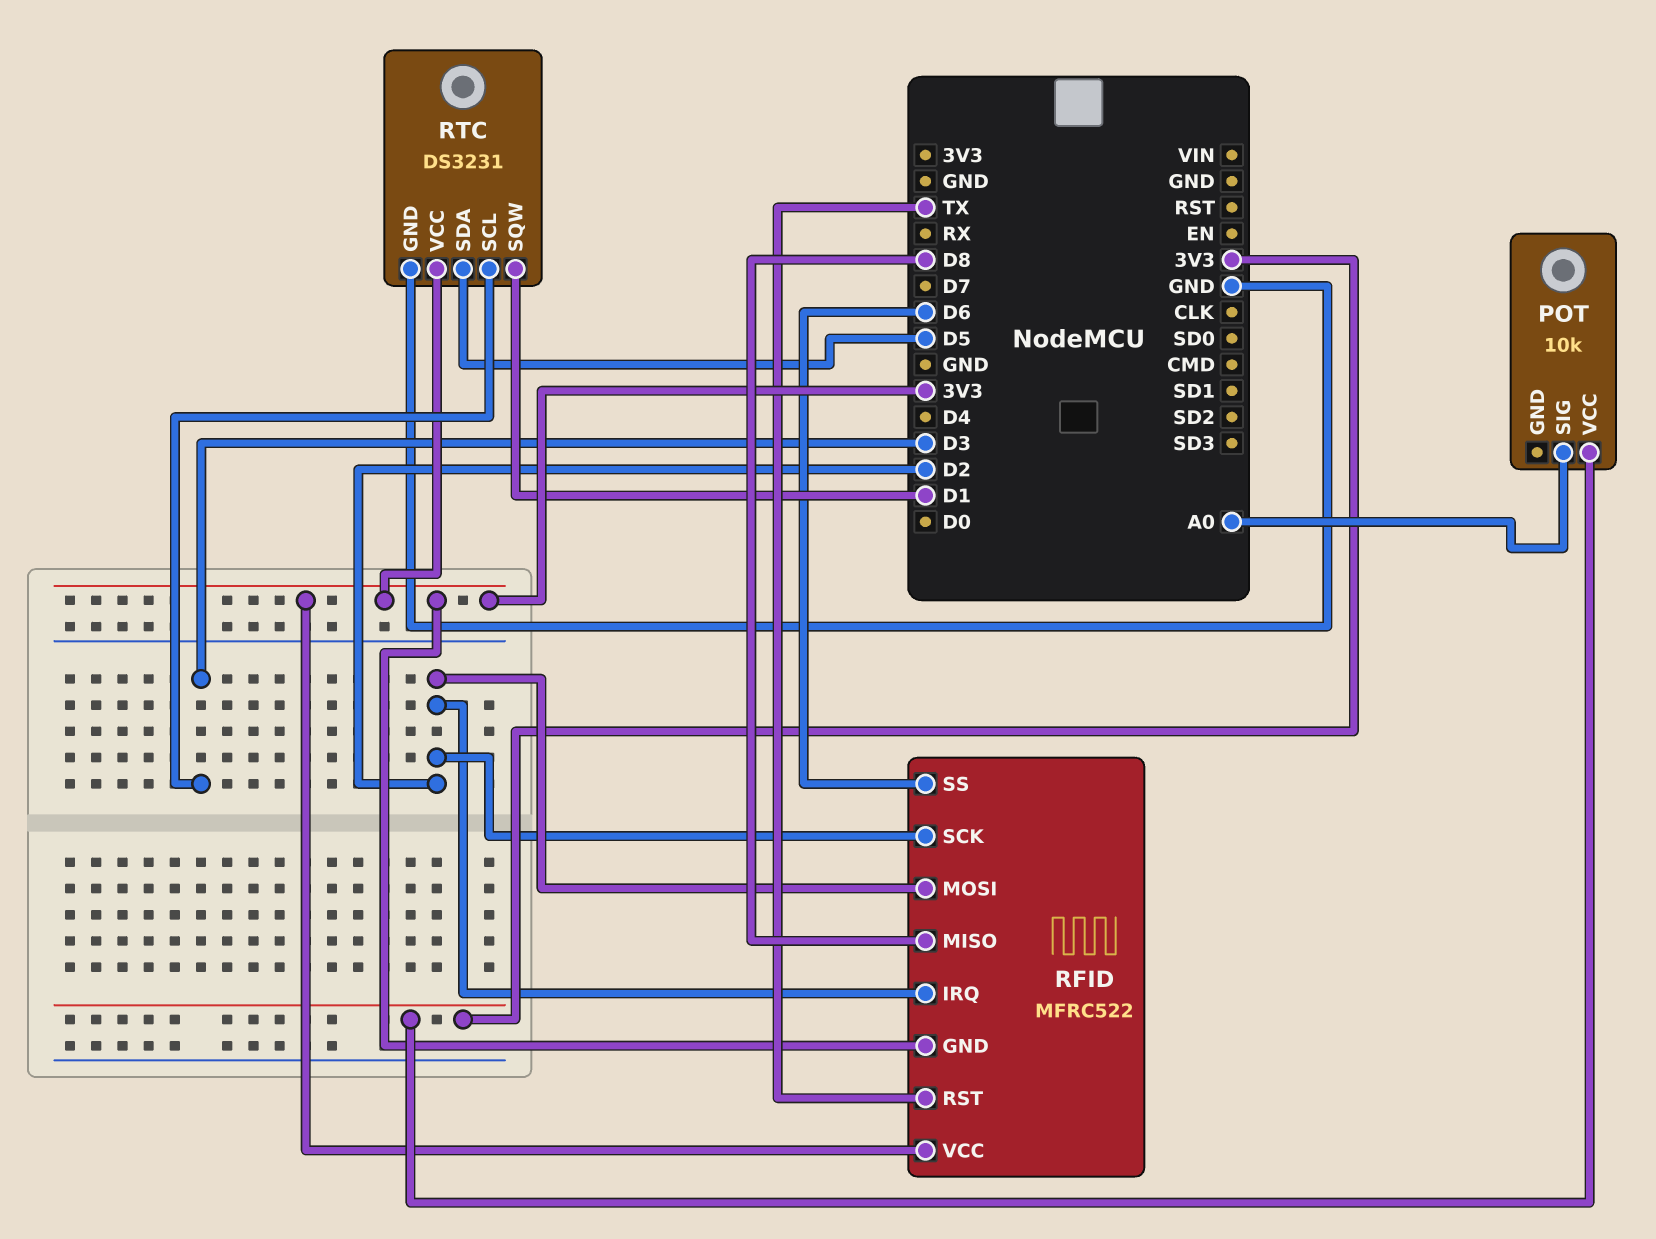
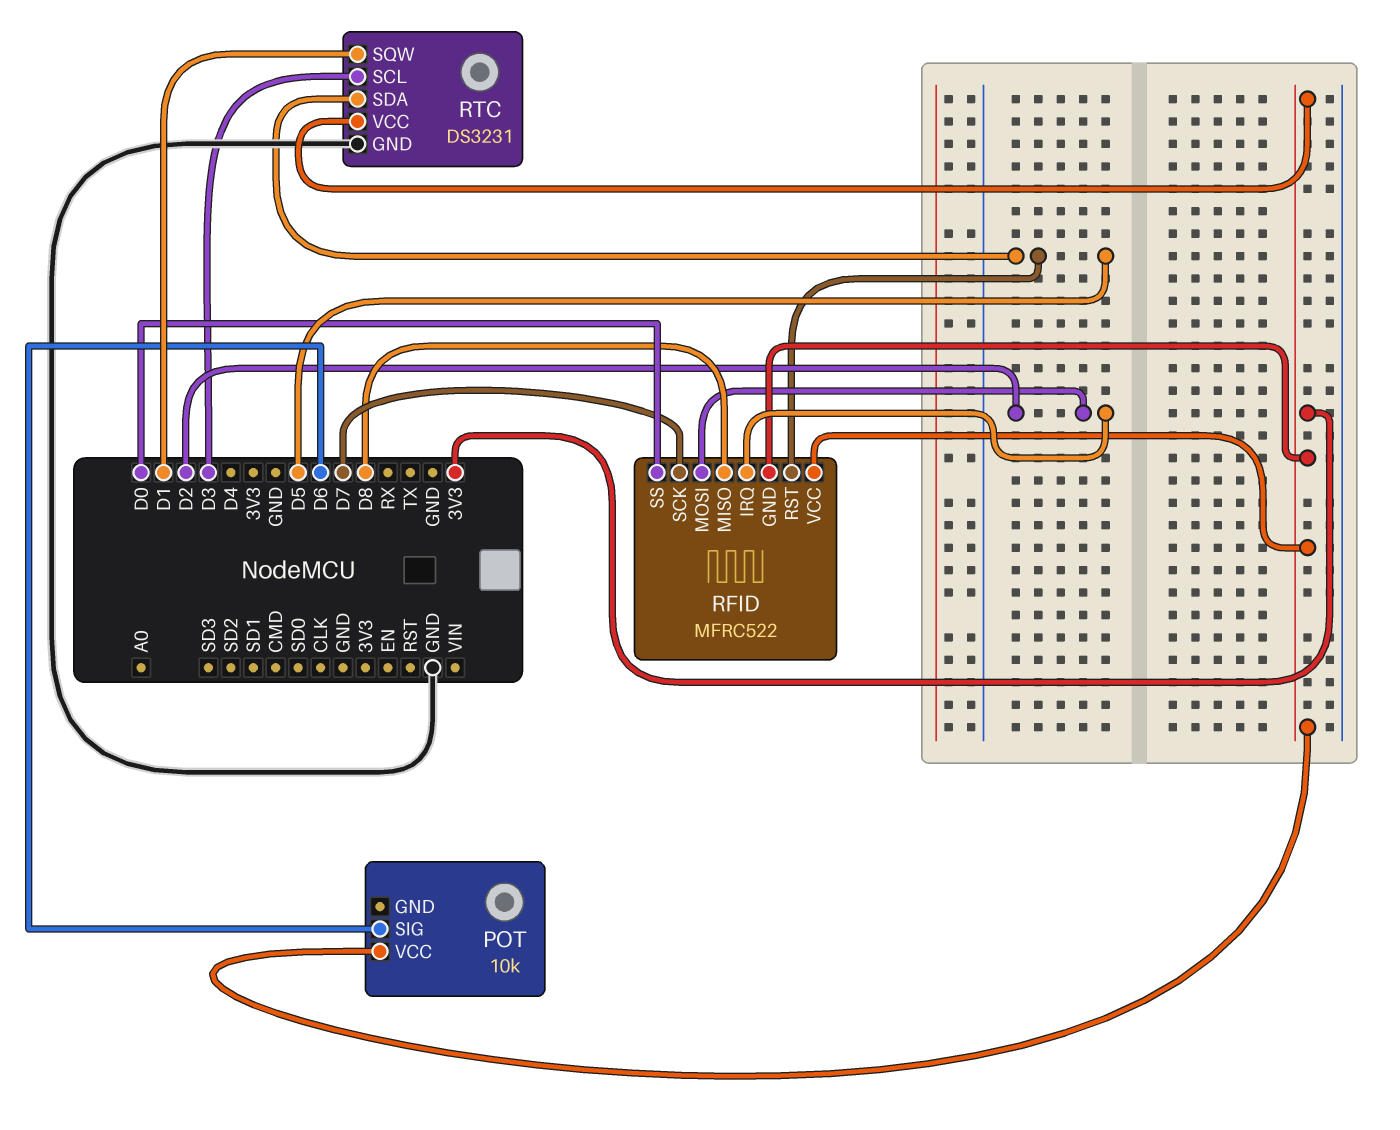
POT pin SIG: A0 -> D6
RFID pin RST: TX -> D5
RFID pin SCK: D2 -> D7
RFID pin SS: D6 -> D0

